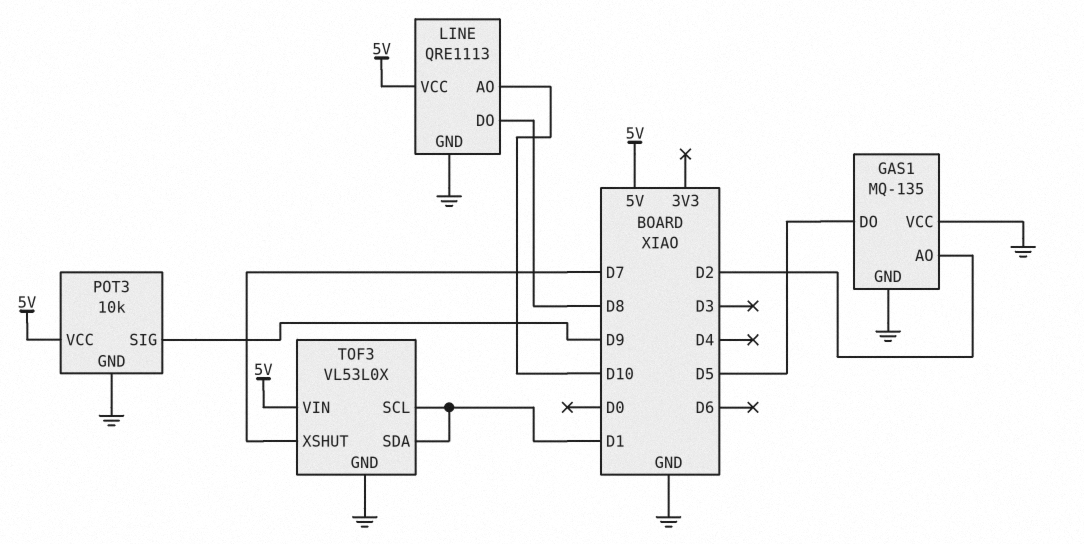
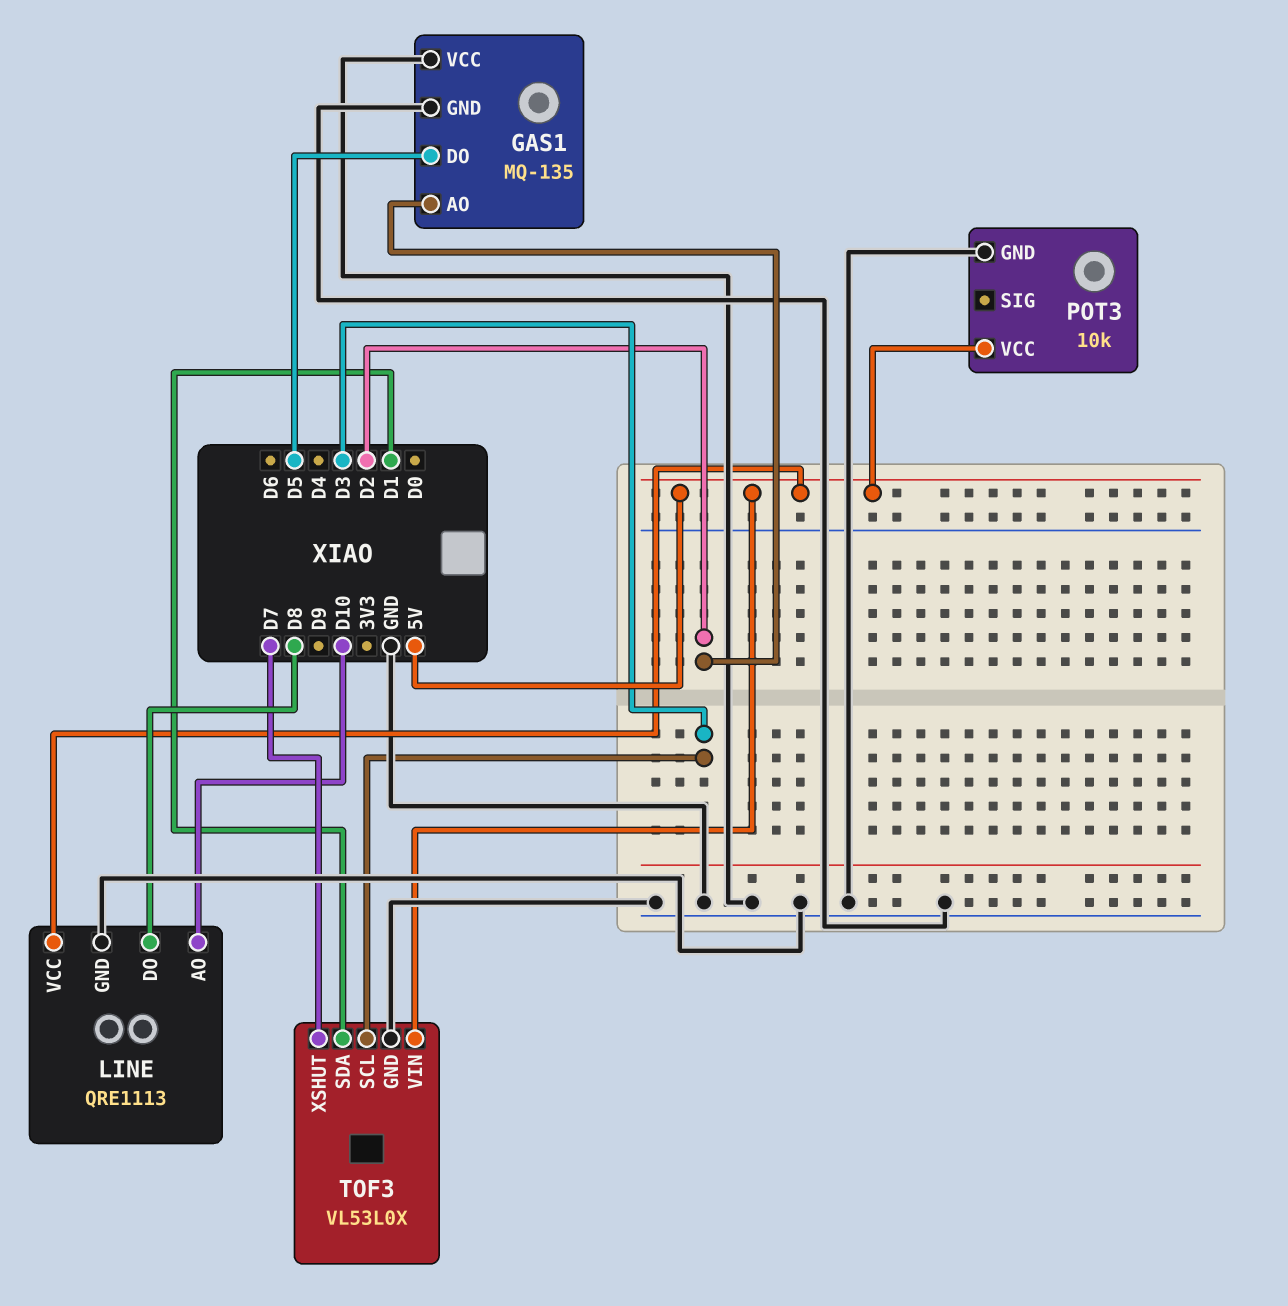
POT3 pin SIG: D9 -> none
TOF3 pin SCL: D1 -> D3

